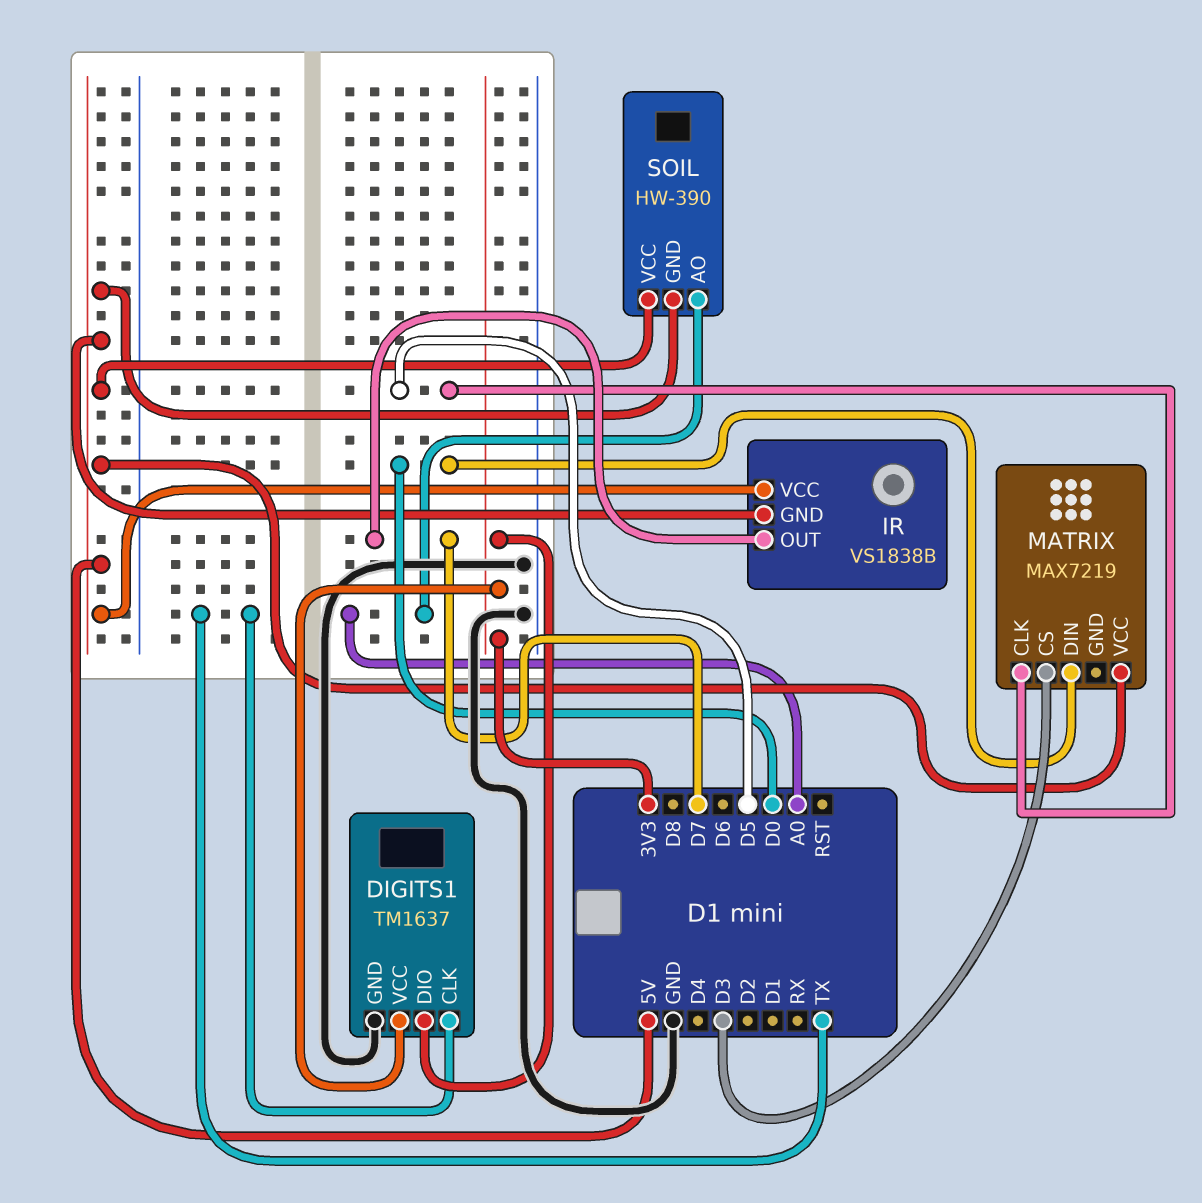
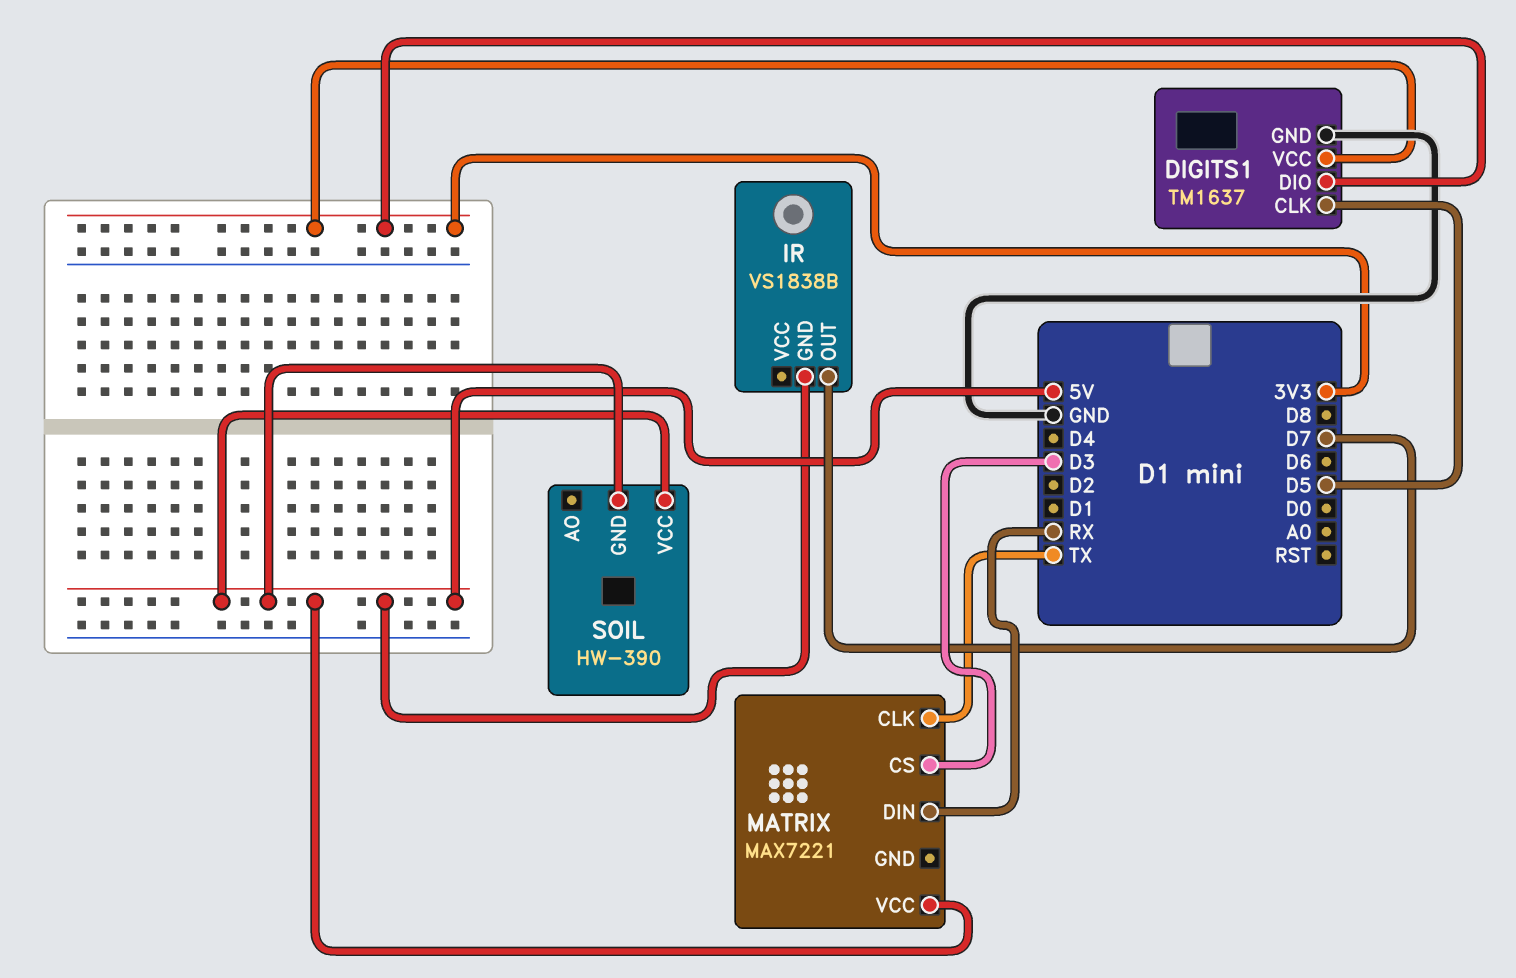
DIGITS1 pin CLK: TX -> D5
IR pin VCC: 5V -> none
MATRIX: MAX7219 -> MAX7221
MATRIX pin CLK: D5 -> TX
MATRIX pin DIN: D0 -> RX
SOIL pin AO: A0 -> none

